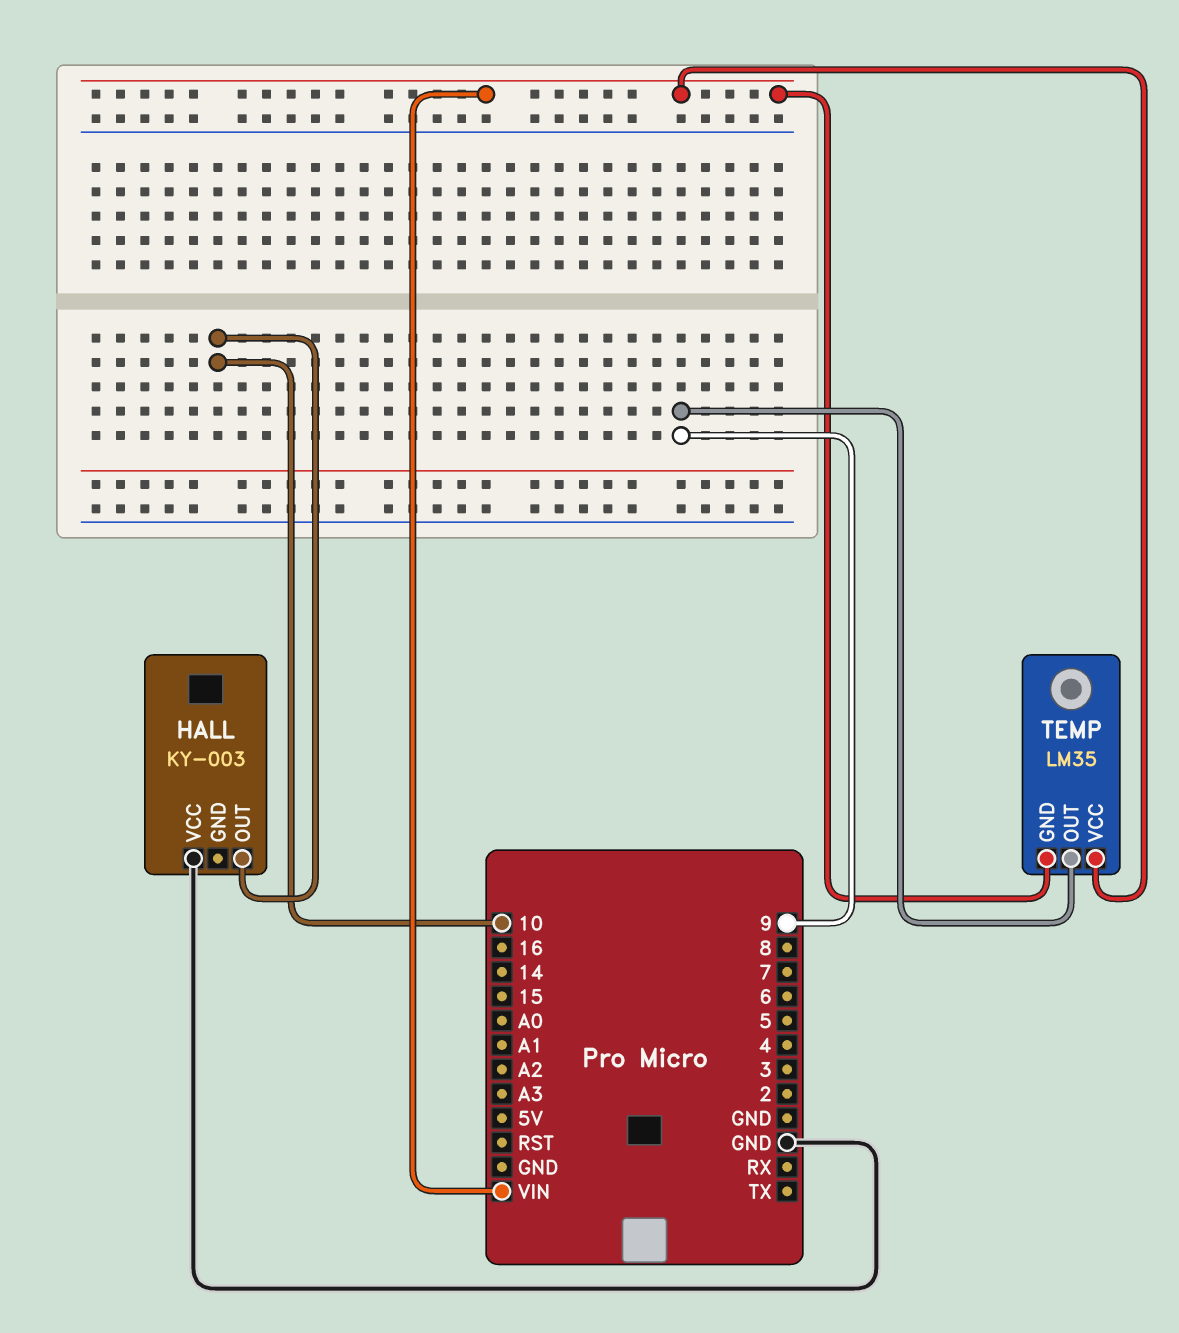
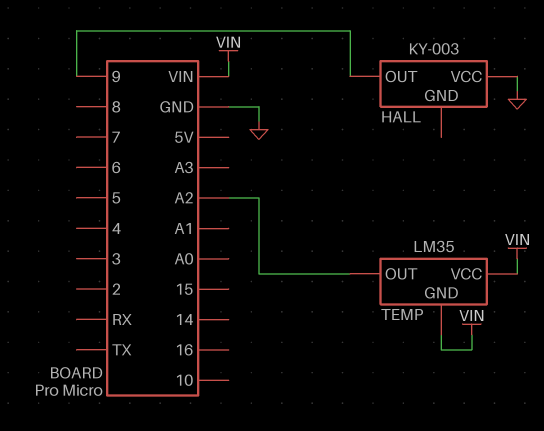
HALL pin OUT: 10 -> 9
TEMP pin OUT: 9 -> A2

